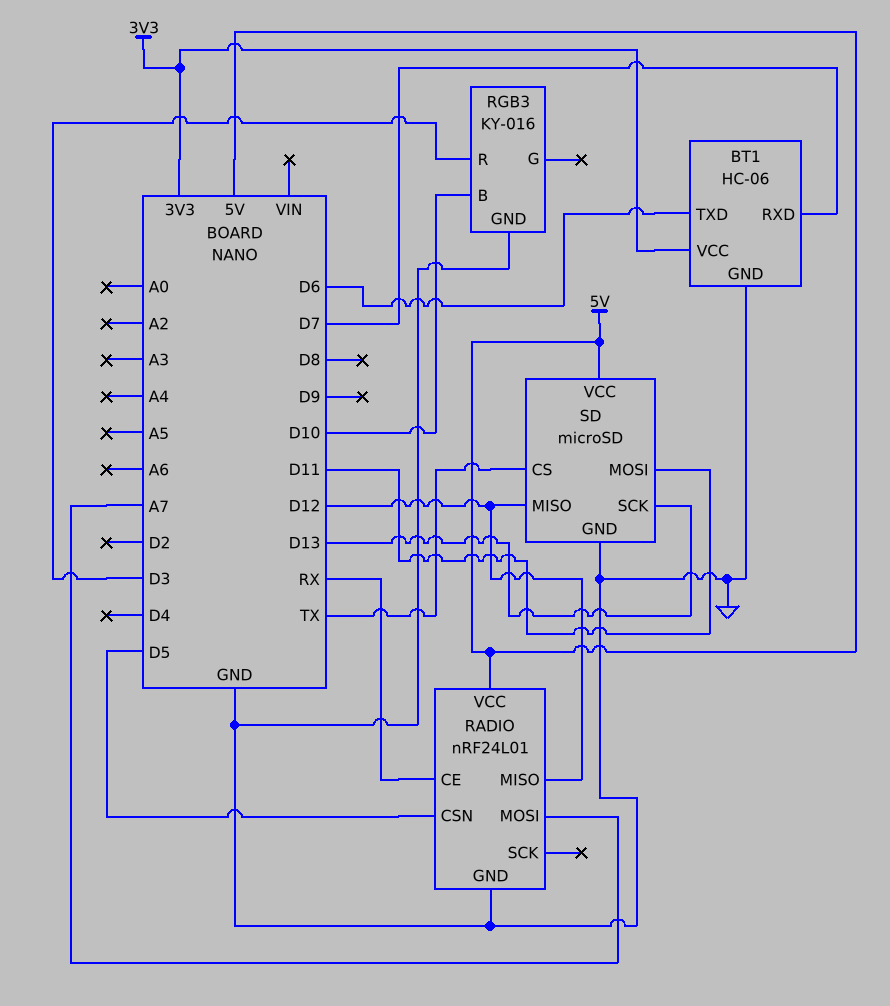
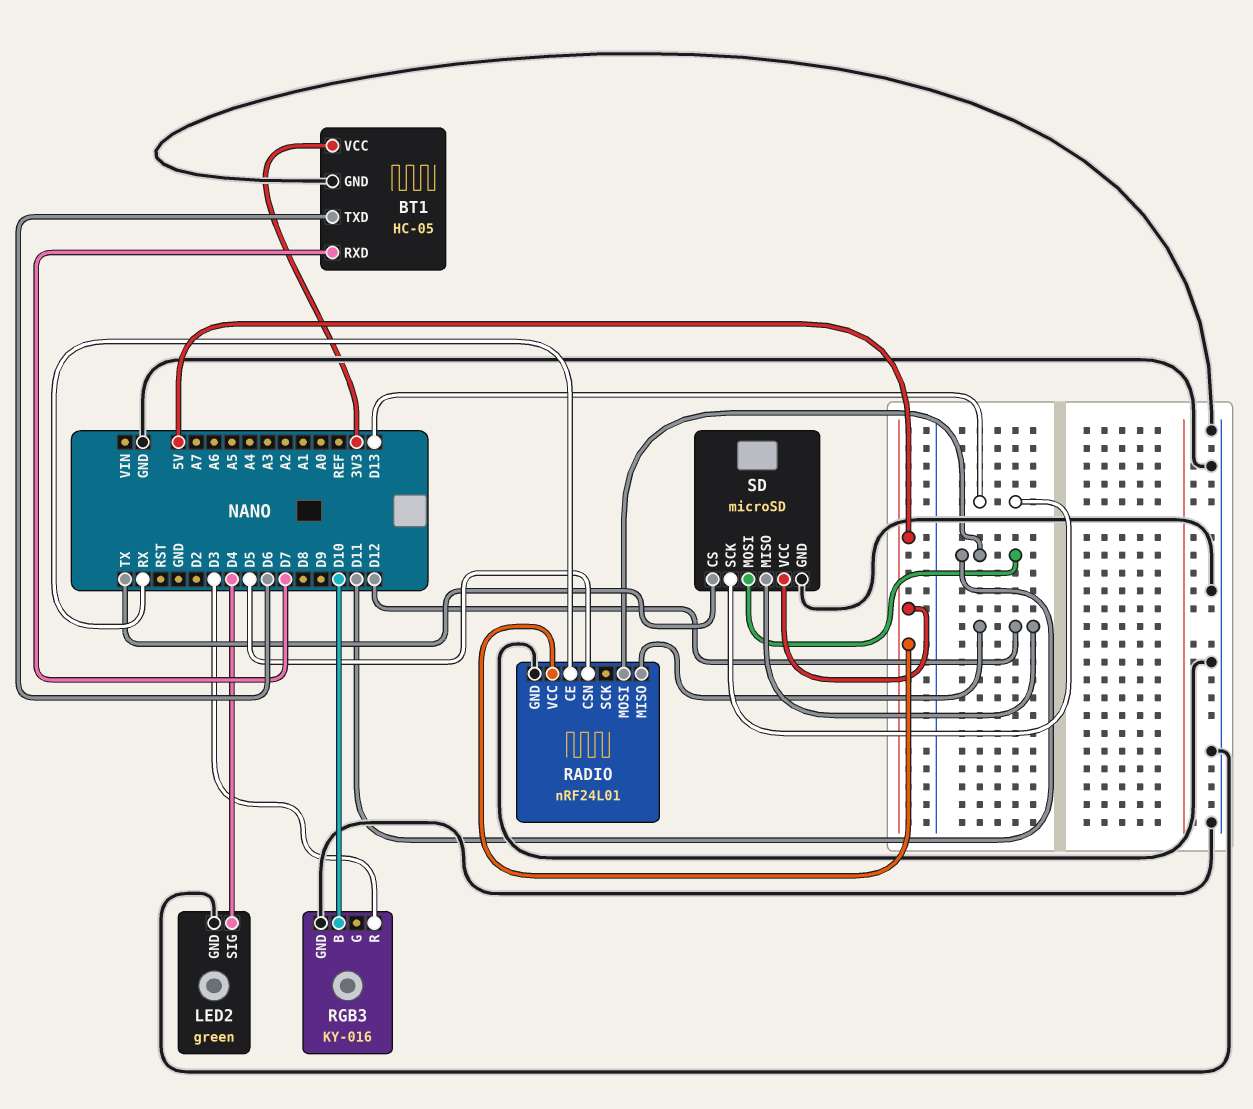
BT1: HC-06 -> HC-05
LED2: none -> green
LED2 pin GND: none -> GND
LED2 pin SIG: none -> D4
RADIO pin MOSI: A7 -> D11

